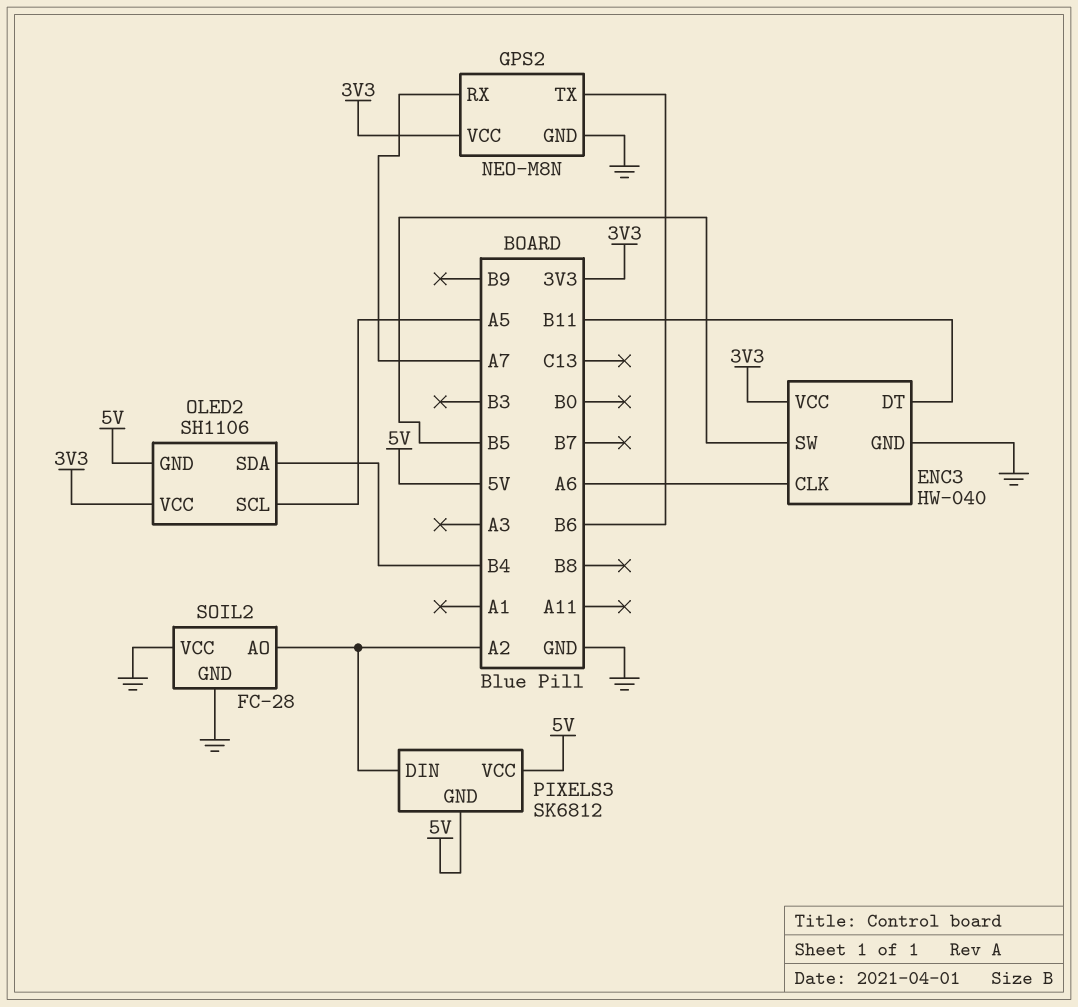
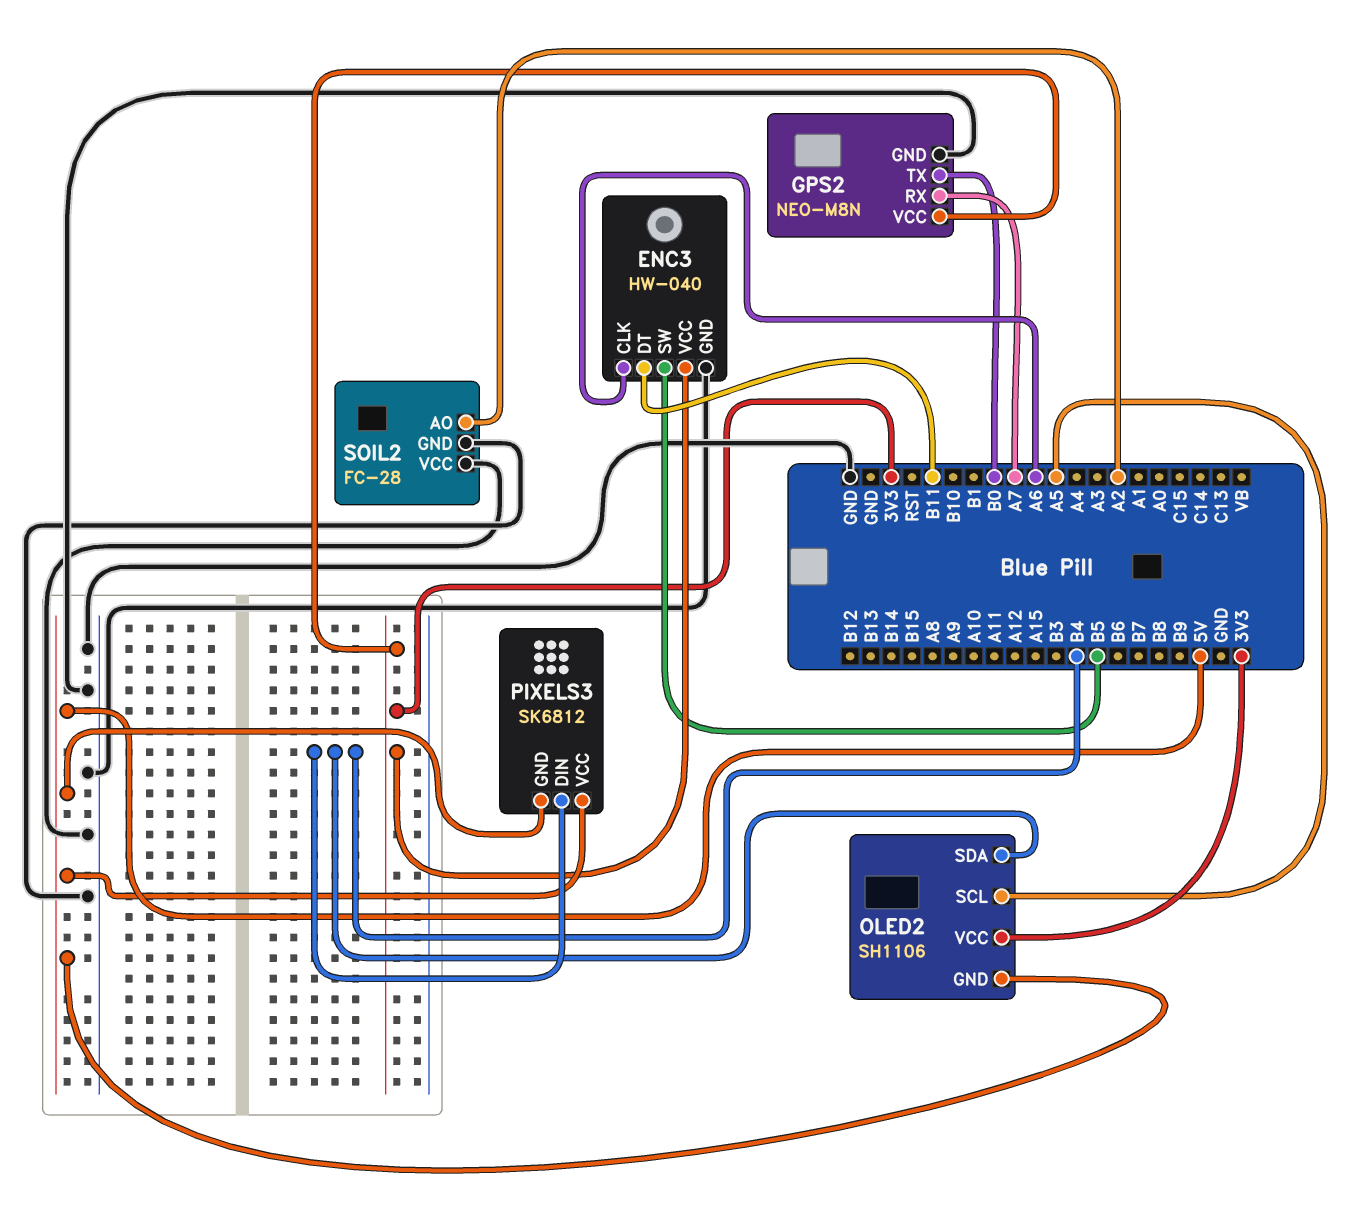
GPS2 pin TX: B6 -> B0
PIXELS3 pin DIN: A2 -> B4

